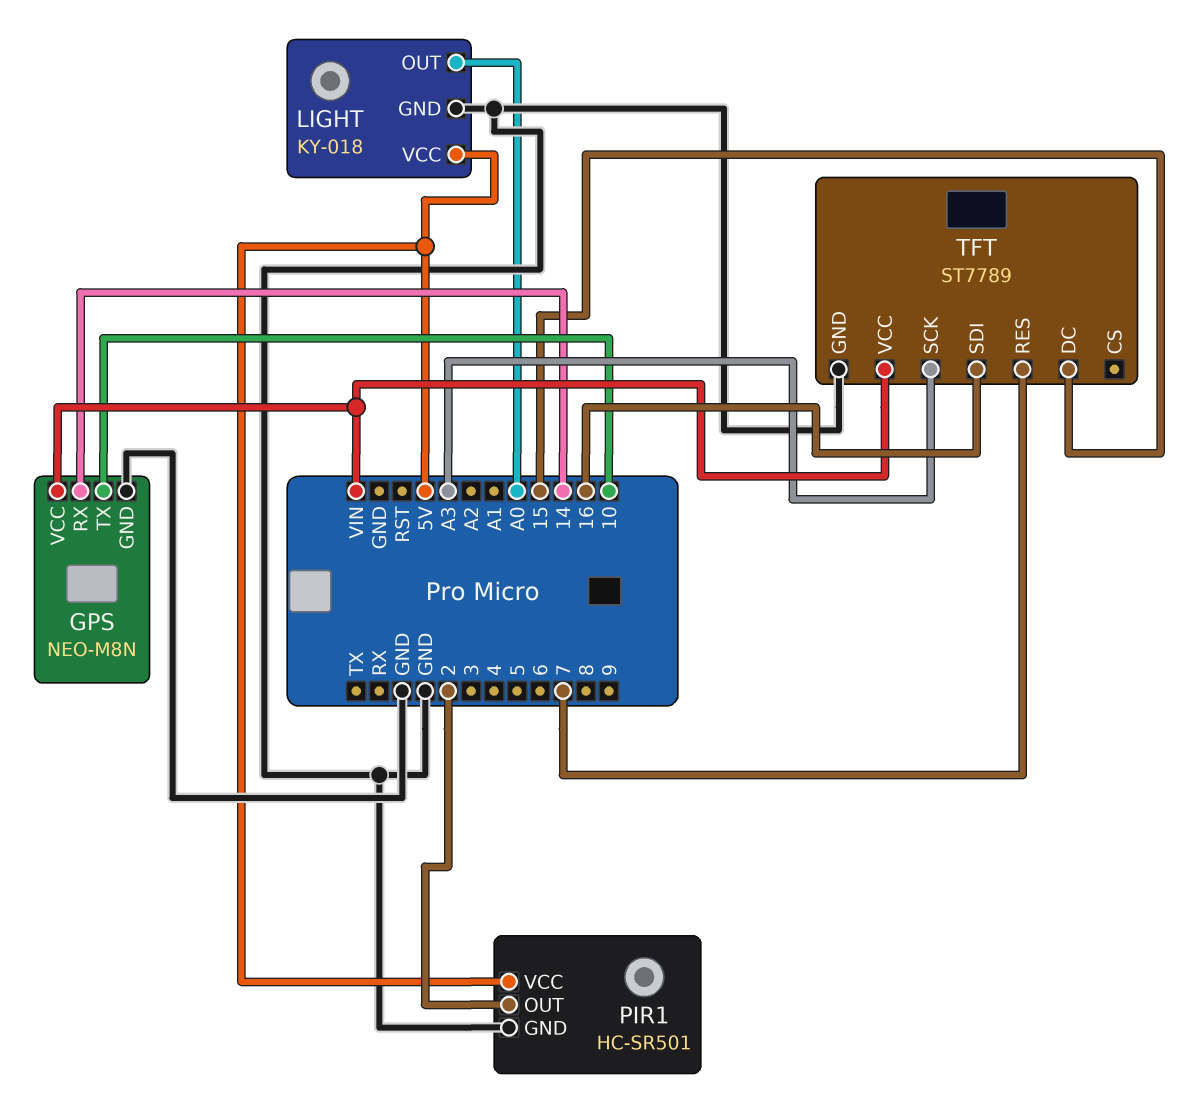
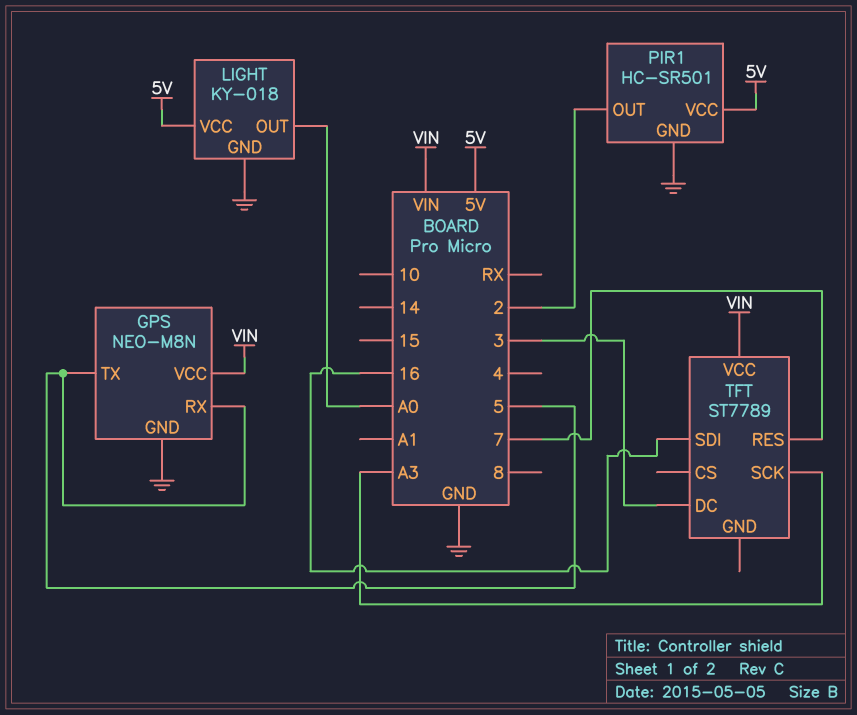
GPS pin RX: 14 -> 5
GPS pin TX: 10 -> 5
TFT pin DC: 15 -> 3
TFT pin GND: GND -> none

